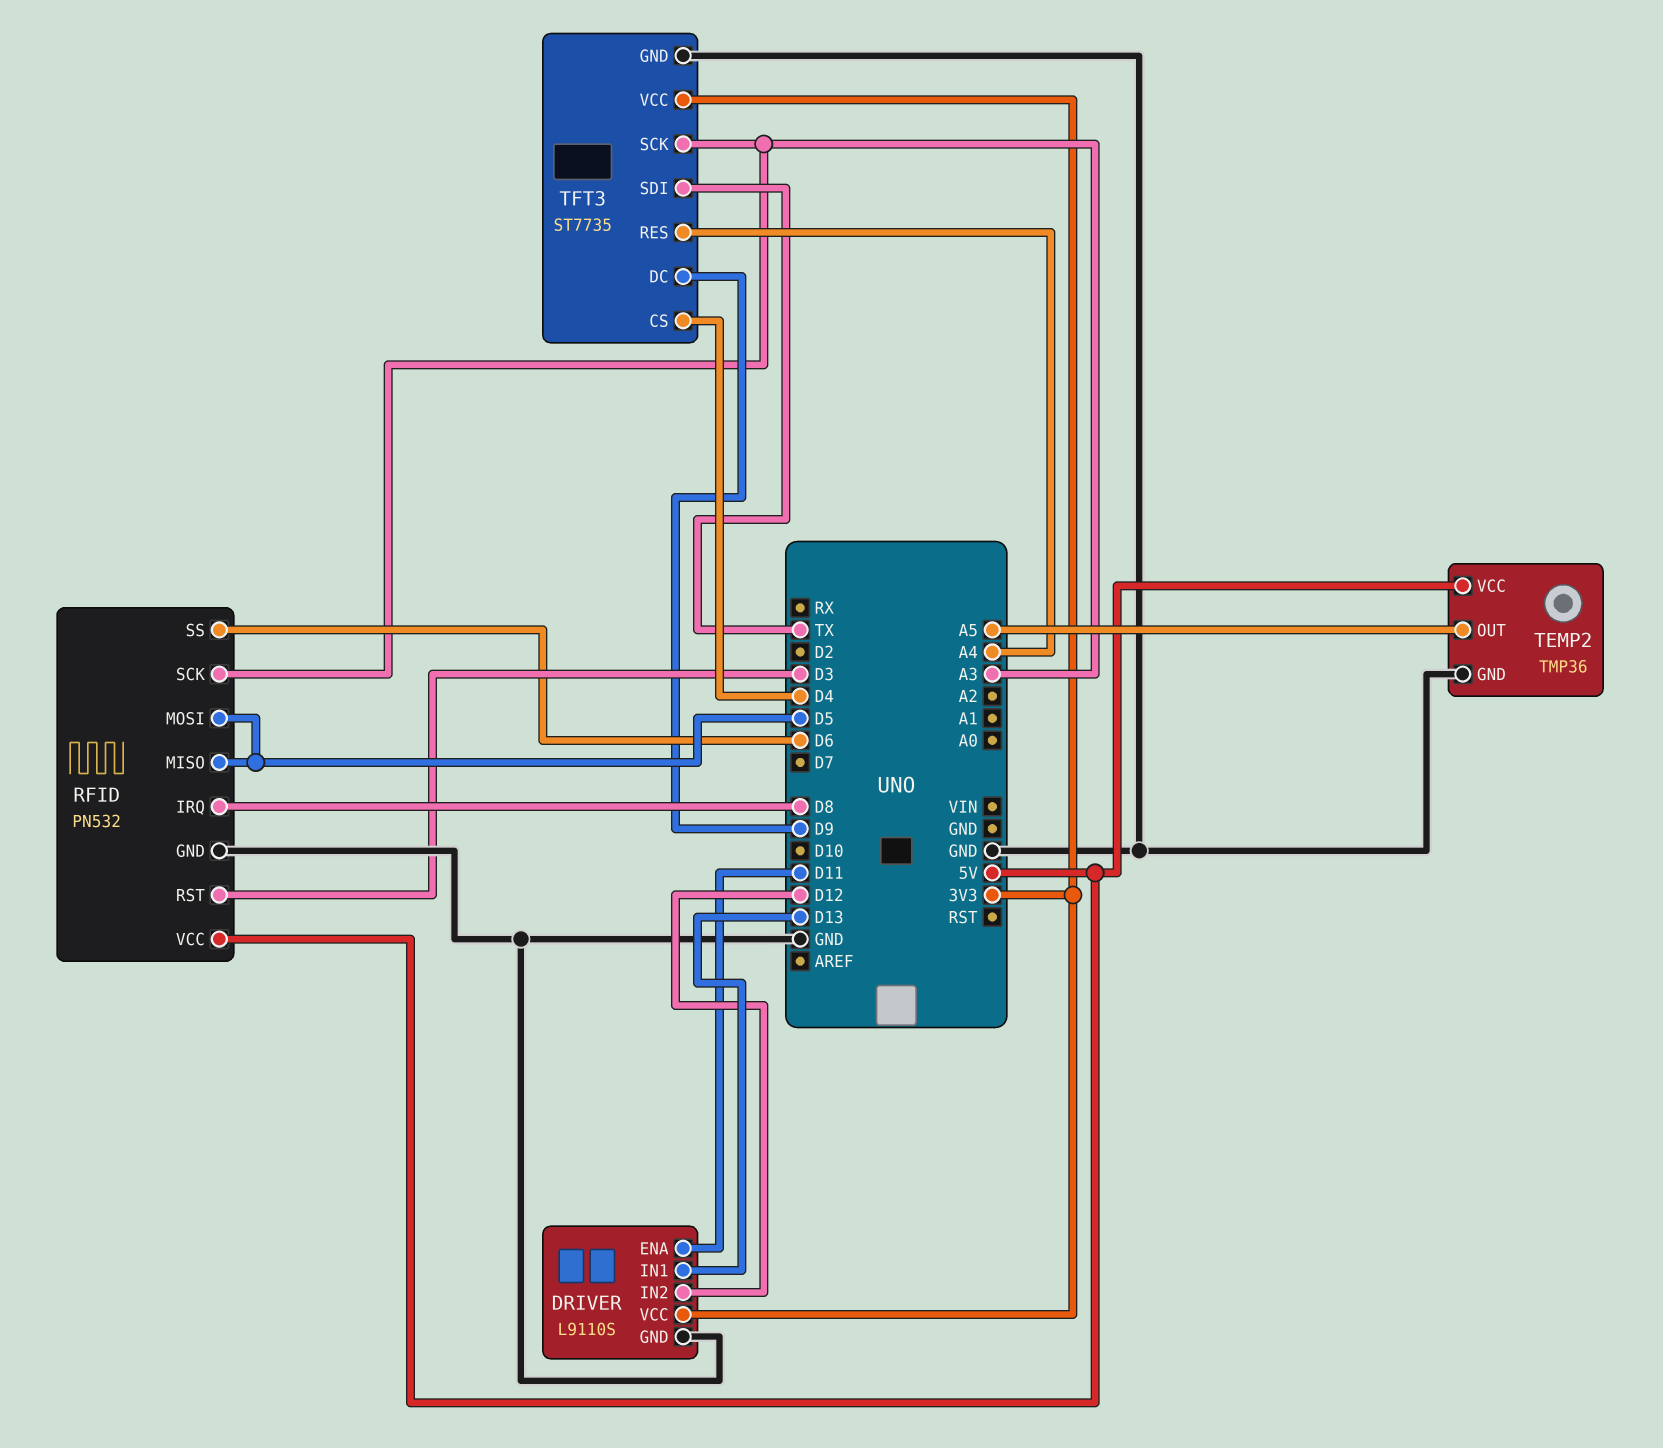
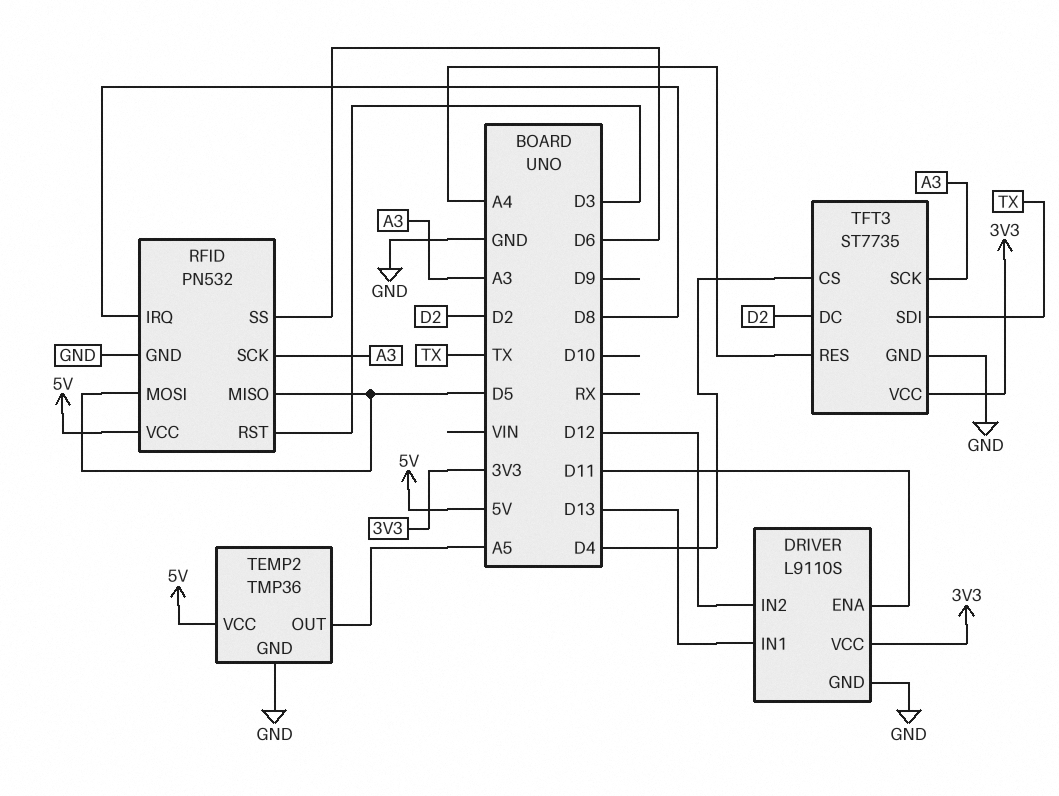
TFT3 pin DC: D9 -> D2

